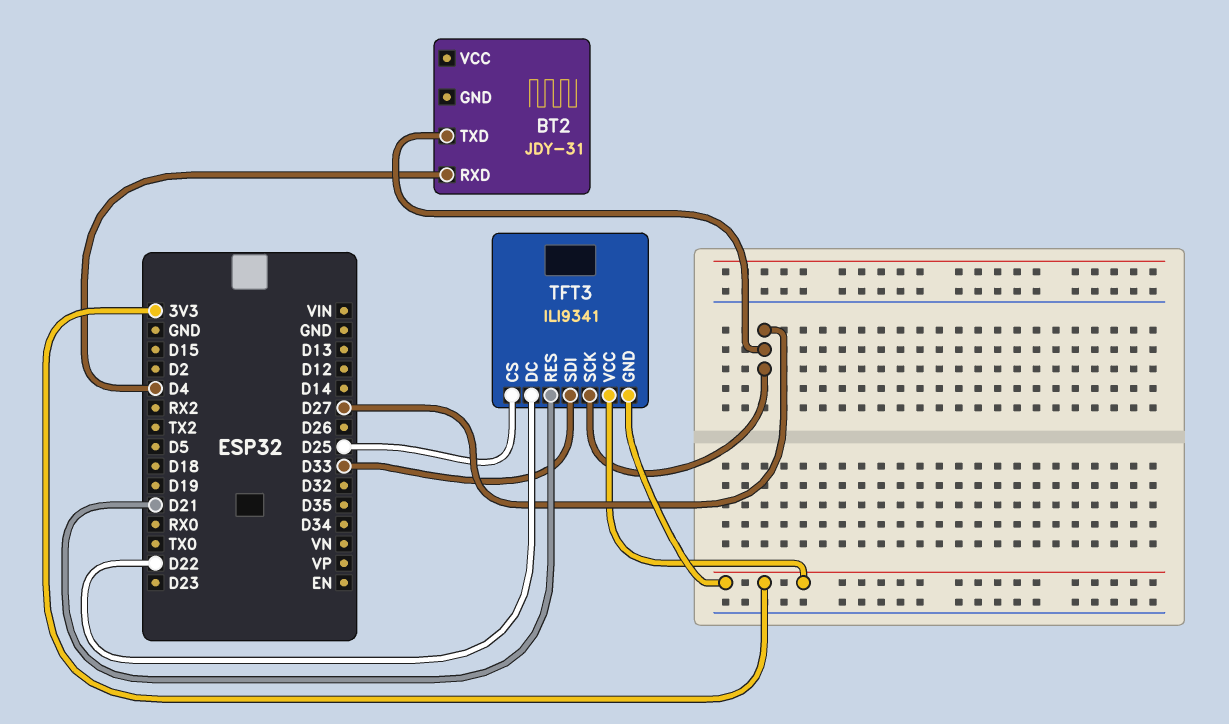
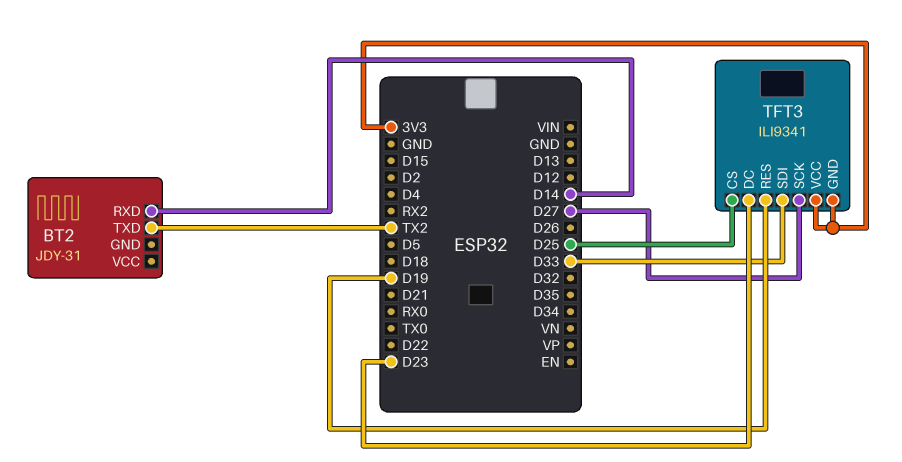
BT2 pin RXD: D4 -> D14
BT2 pin TXD: D27 -> TX2
TFT3 pin DC: D22 -> D23
TFT3 pin RES: D21 -> D19

